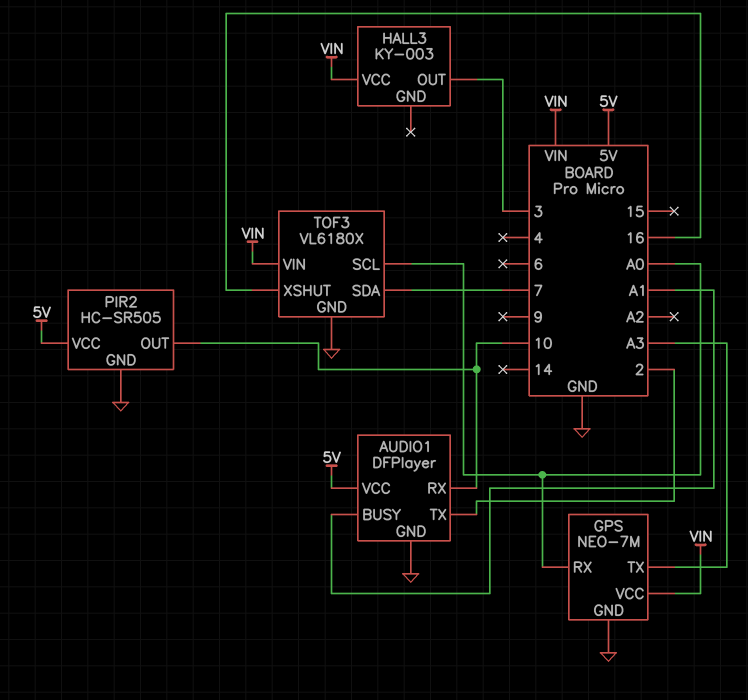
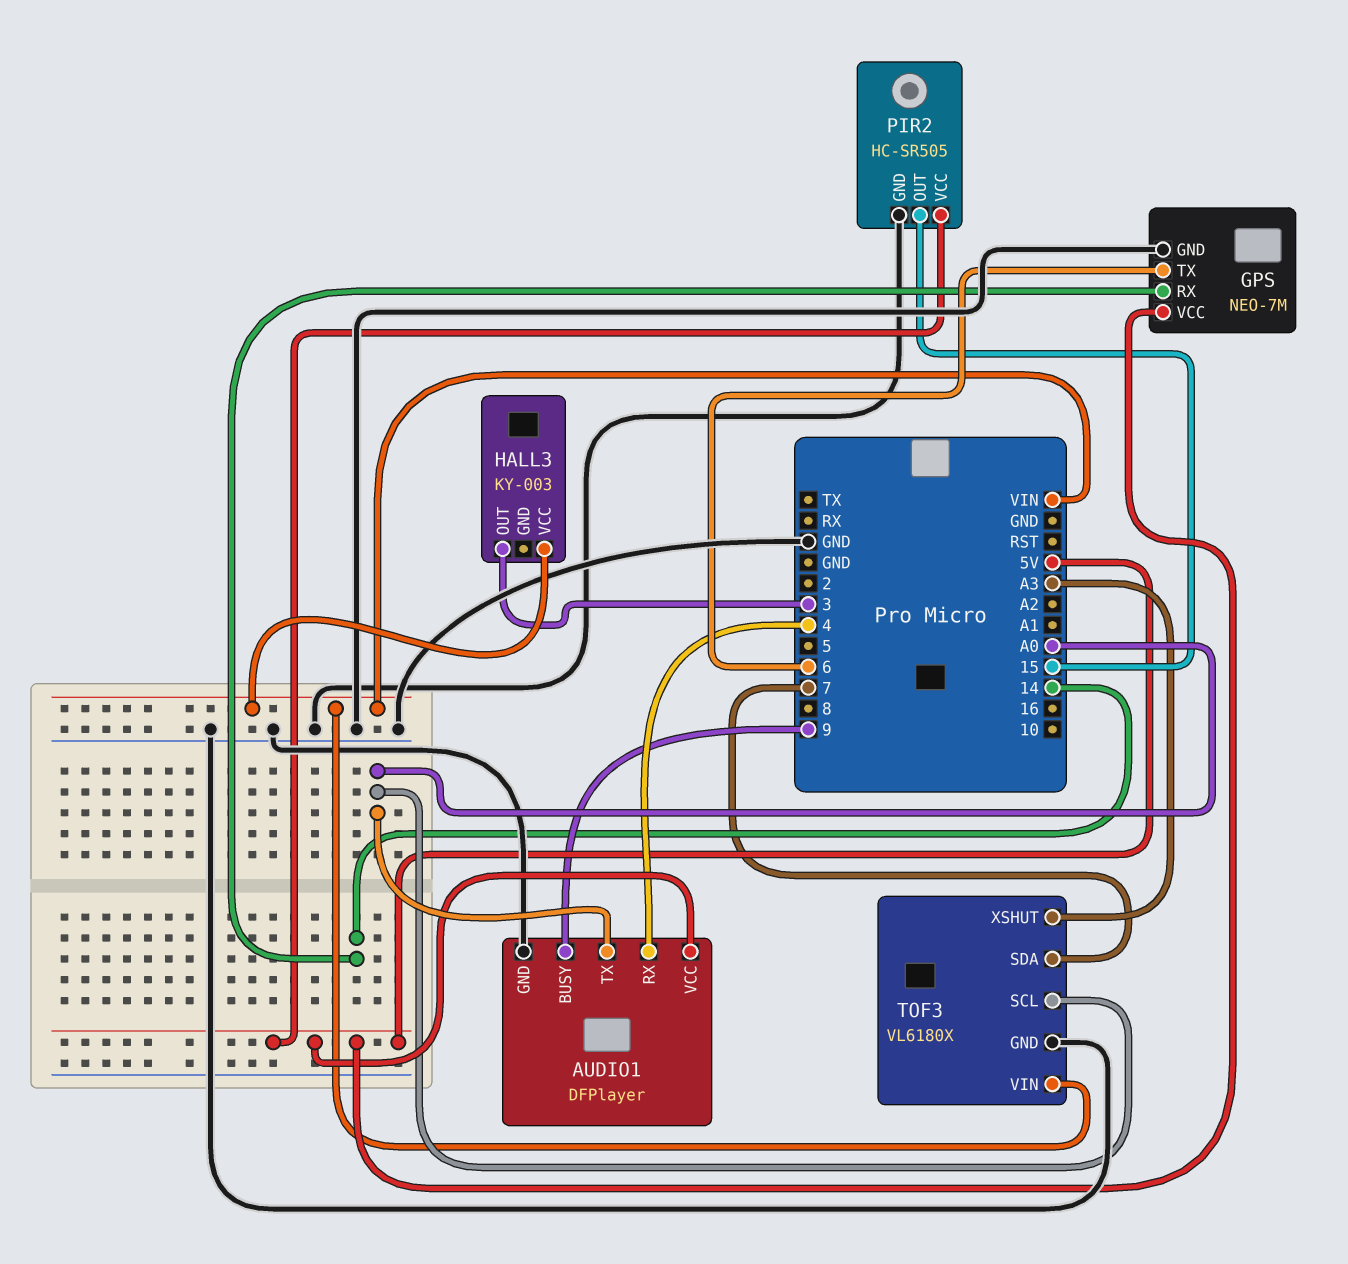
AUDIO1 pin BUSY: A1 -> 9
AUDIO1 pin RX: 10 -> 4
AUDIO1 pin TX: 2 -> A0
GPS pin RX: A0 -> 14
GPS pin TX: A3 -> 6
GPS pin VCC: VIN -> 5V
PIR2 pin OUT: 10 -> 15
TOF3 pin XSHUT: 16 -> A3

